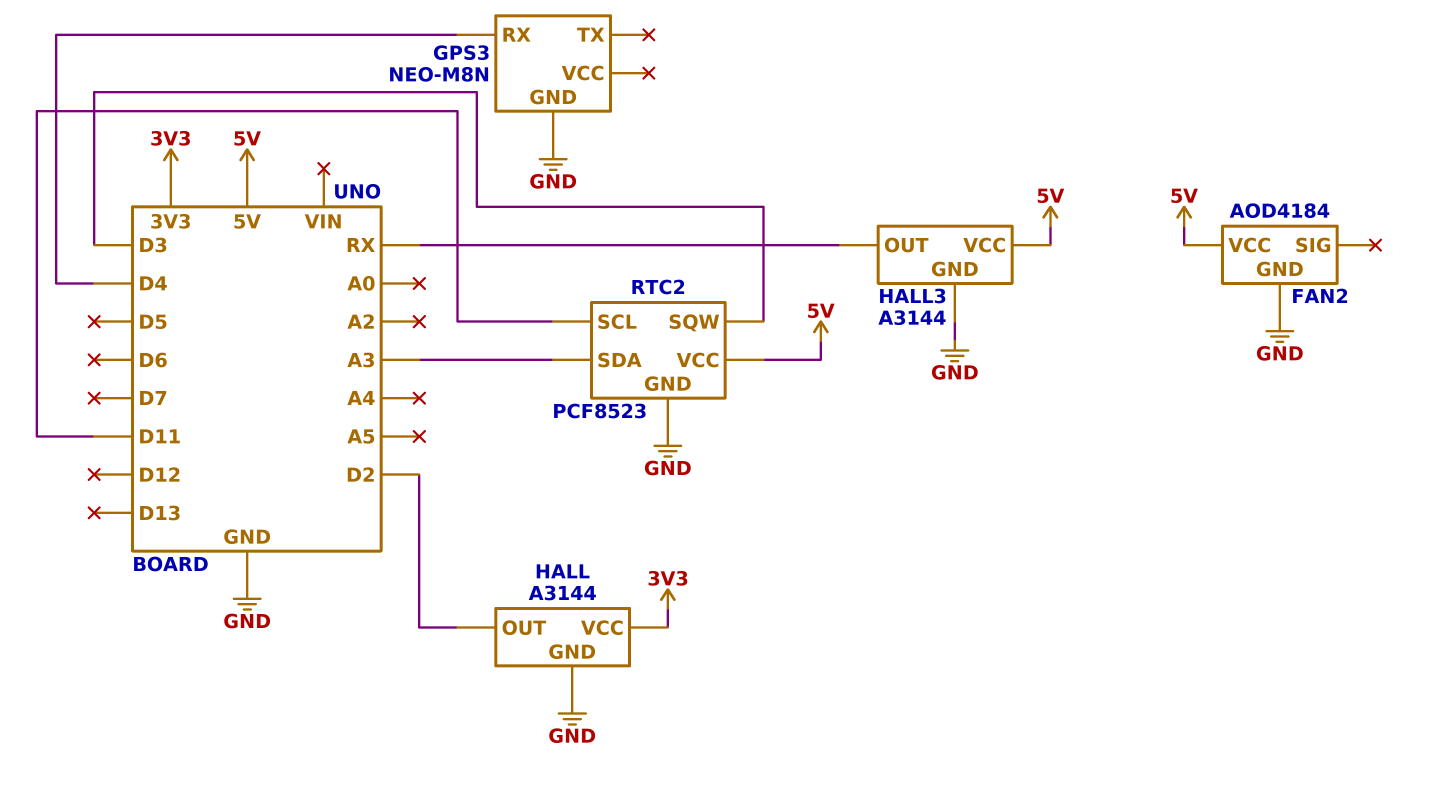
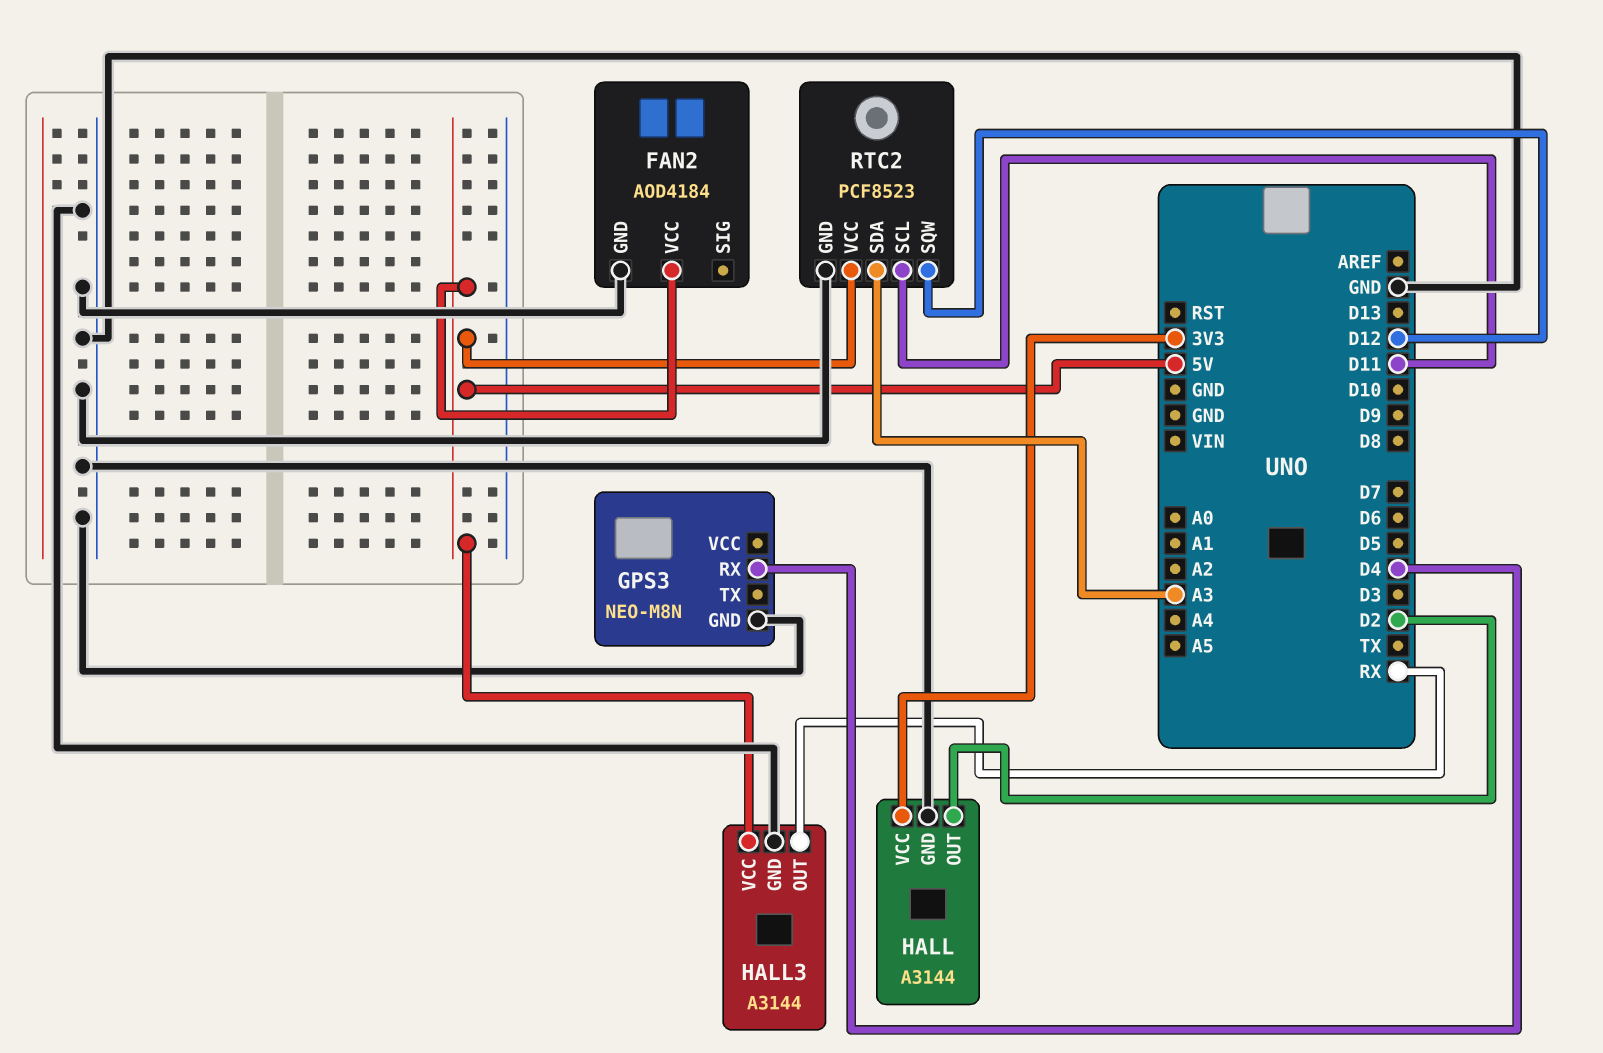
RTC2 pin SQW: D3 -> D12

